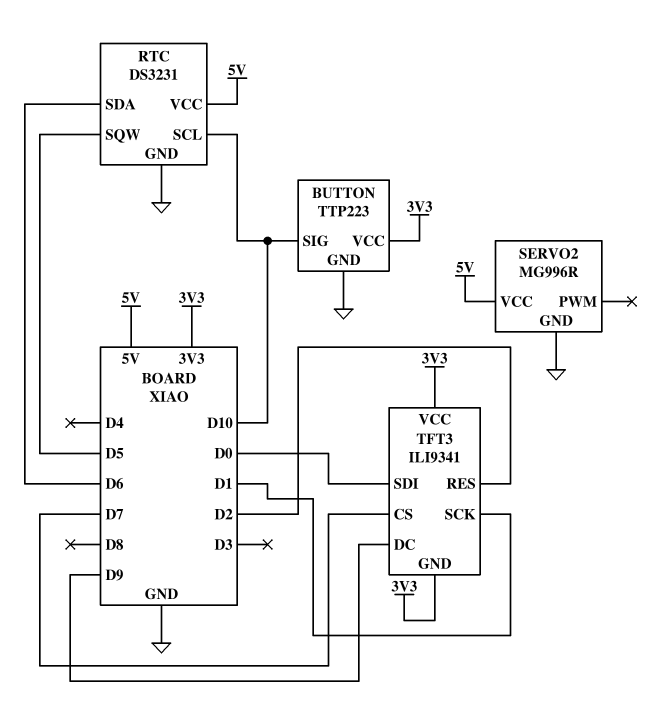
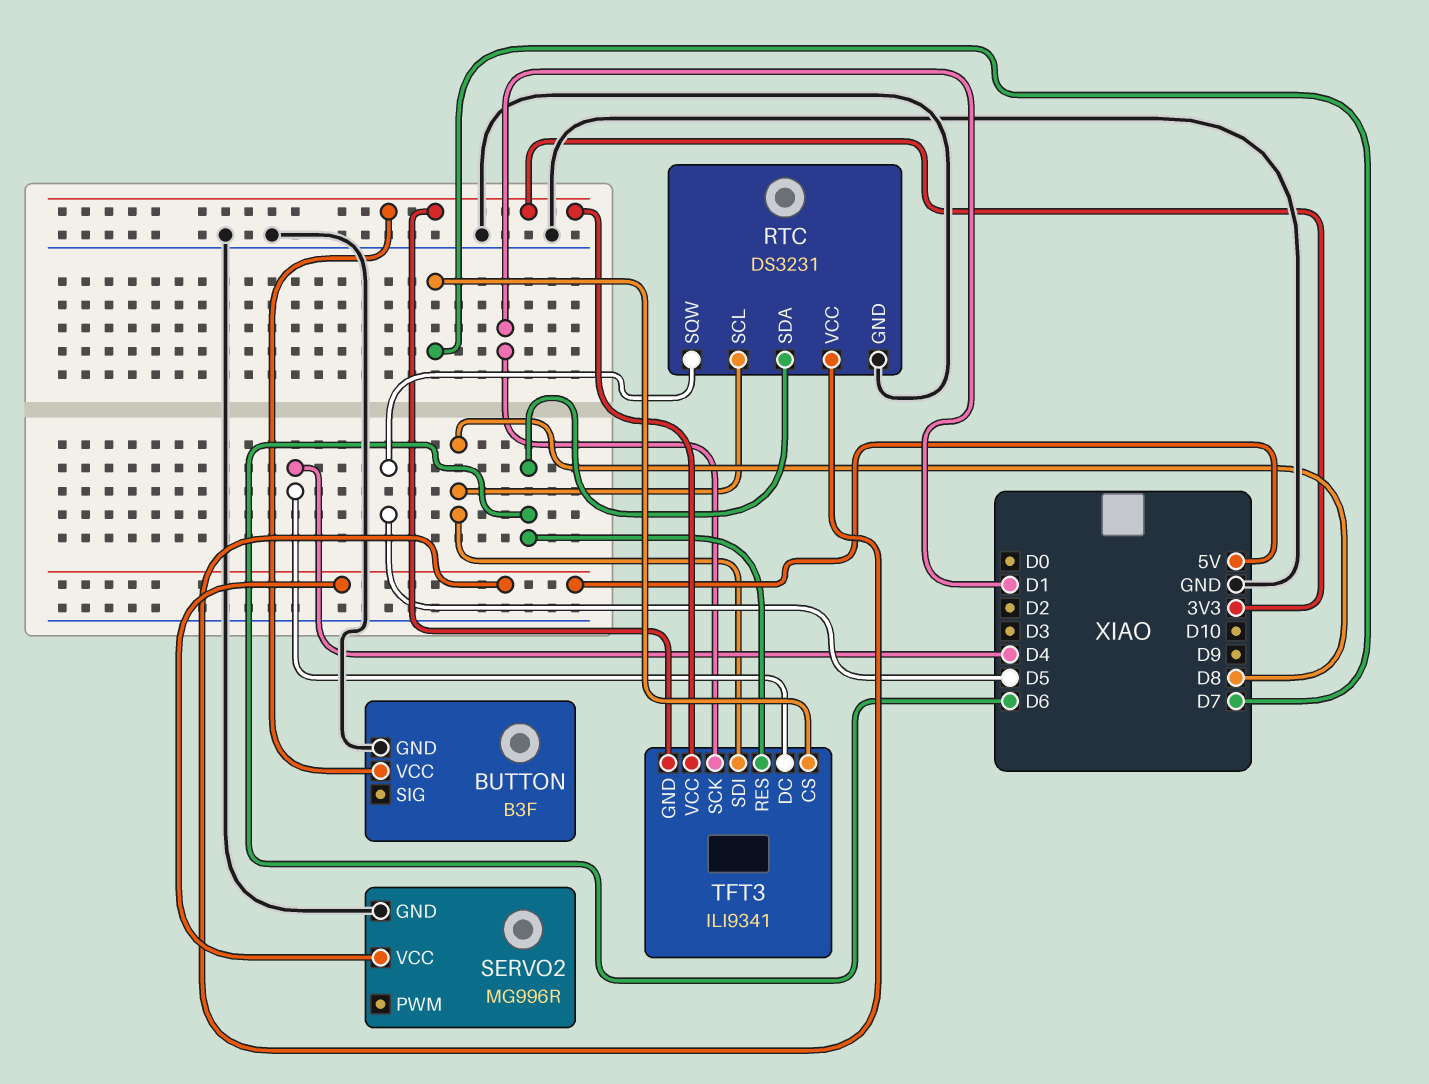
BUTTON: TTP223 -> B3F
BUTTON pin SIG: D10 -> none
RTC pin SCL: D10 -> D8
TFT3 pin DC: D9 -> D4
TFT3 pin RES: D2 -> D6
TFT3 pin SDI: D0 -> D8

